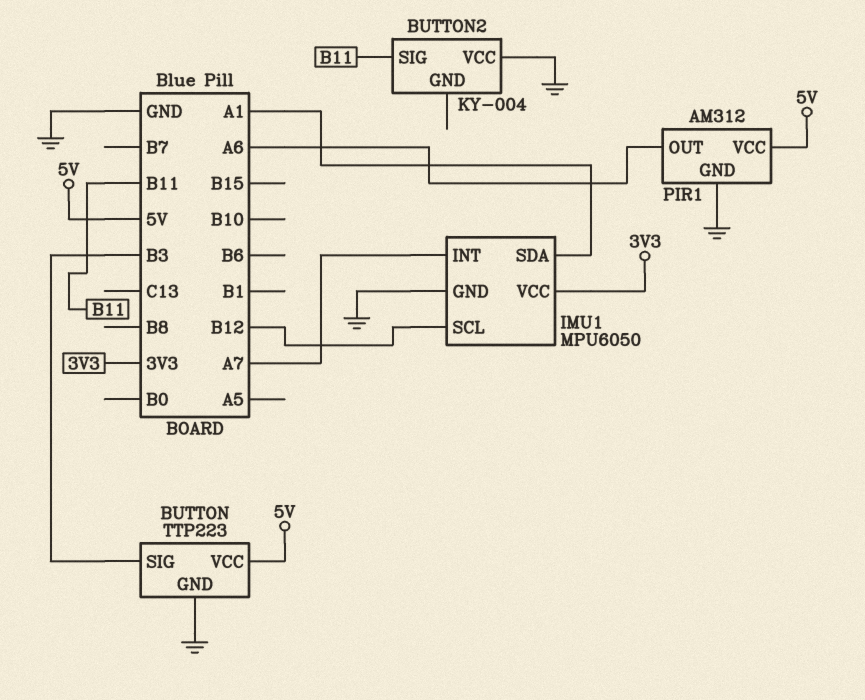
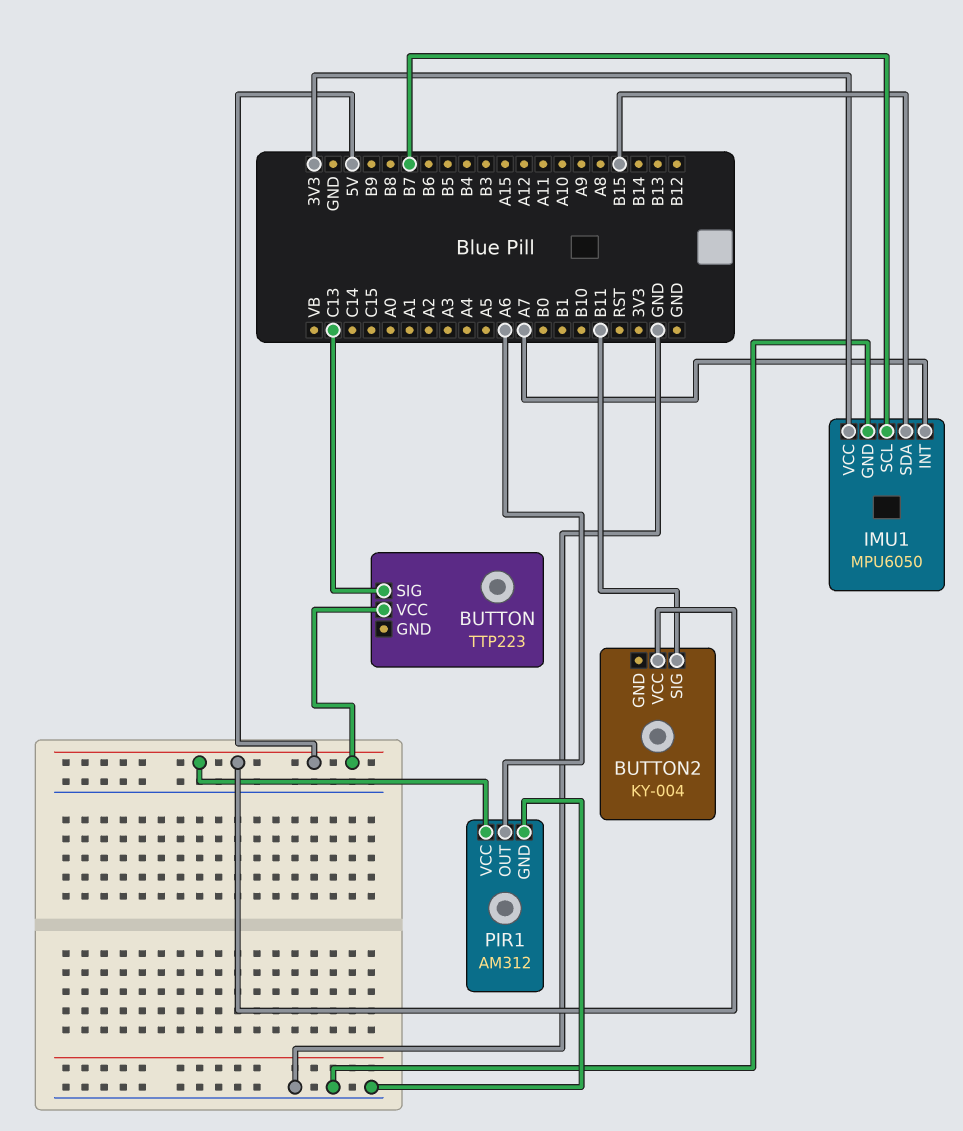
BUTTON pin GND: GND -> none
BUTTON pin SIG: B3 -> C13
BUTTON2 pin VCC: GND -> 5V
IMU1 pin SCL: B12 -> B7
IMU1 pin SDA: A1 -> B15

